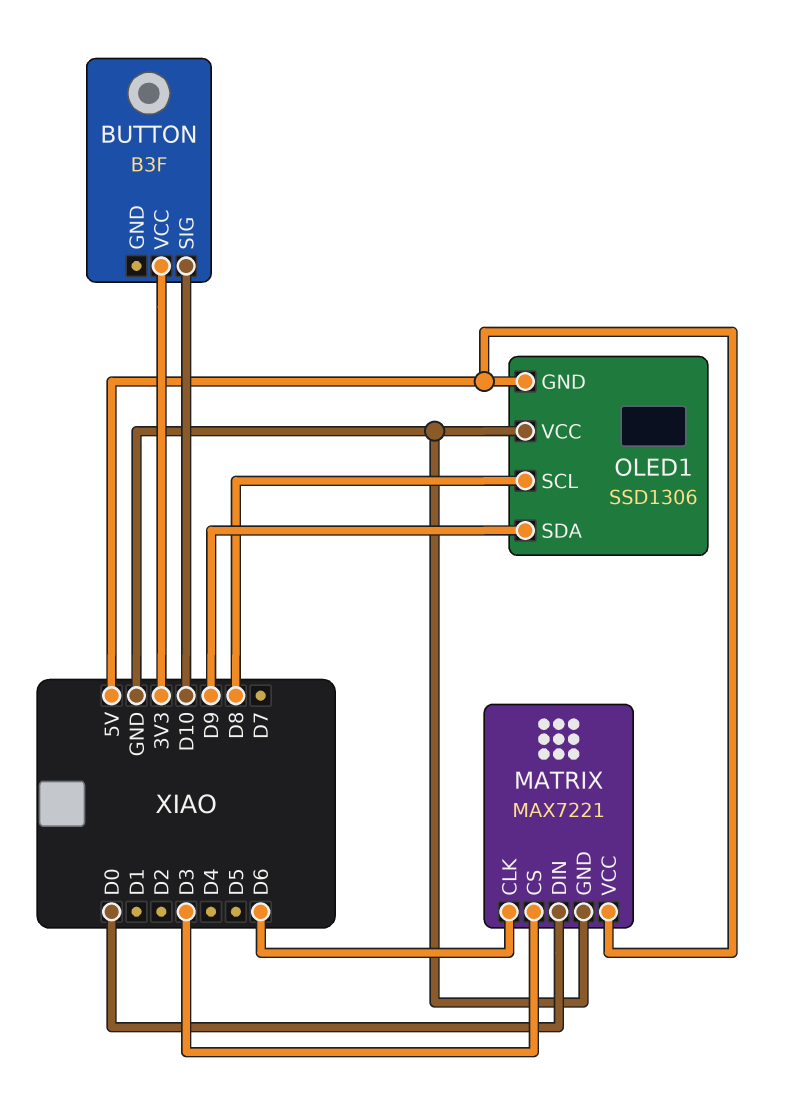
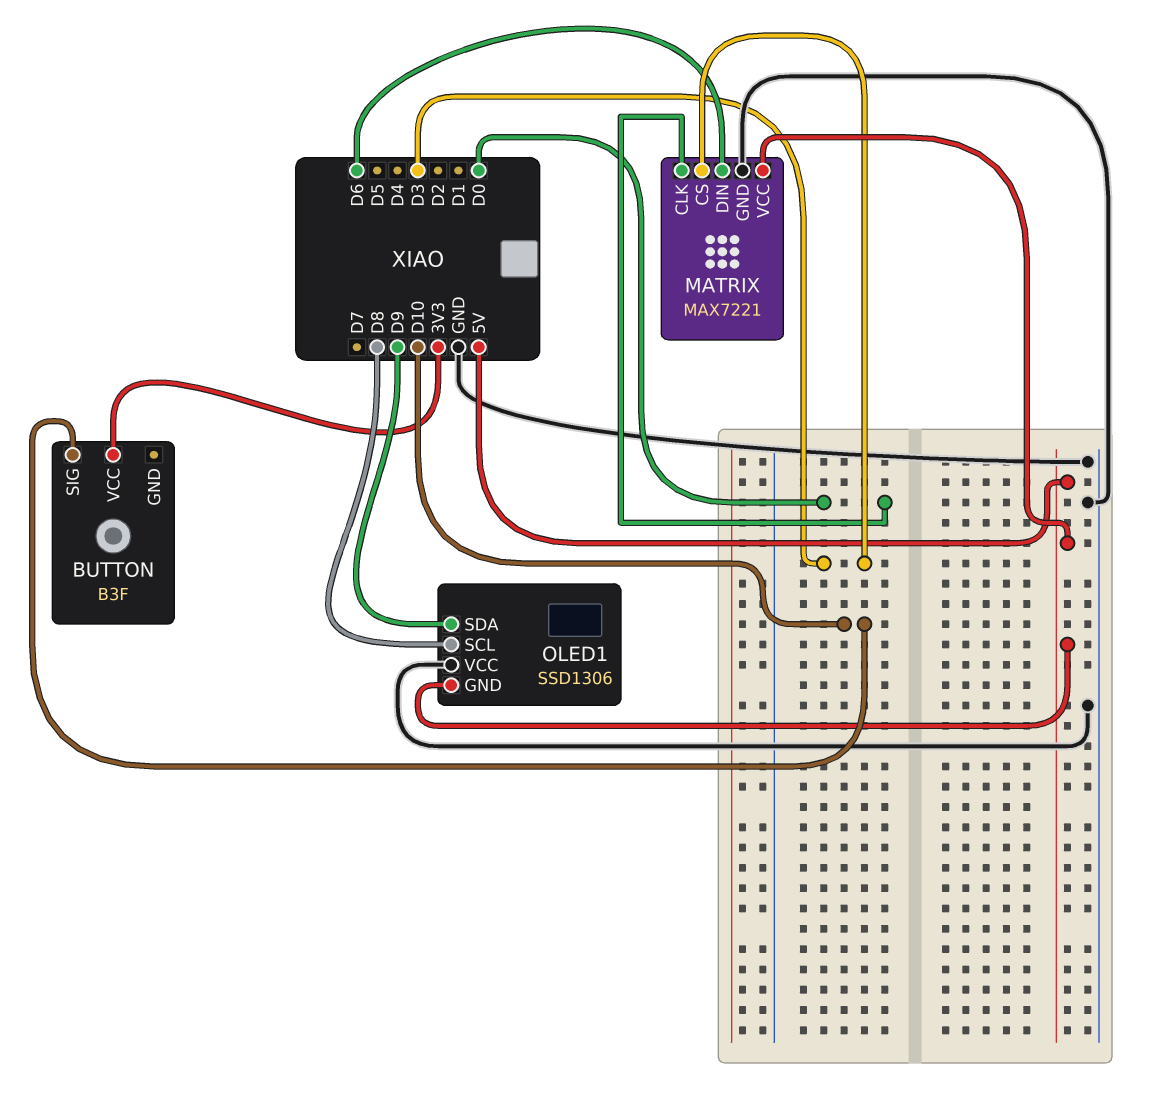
MATRIX pin CLK: D6 -> D0
MATRIX pin DIN: D0 -> D6

